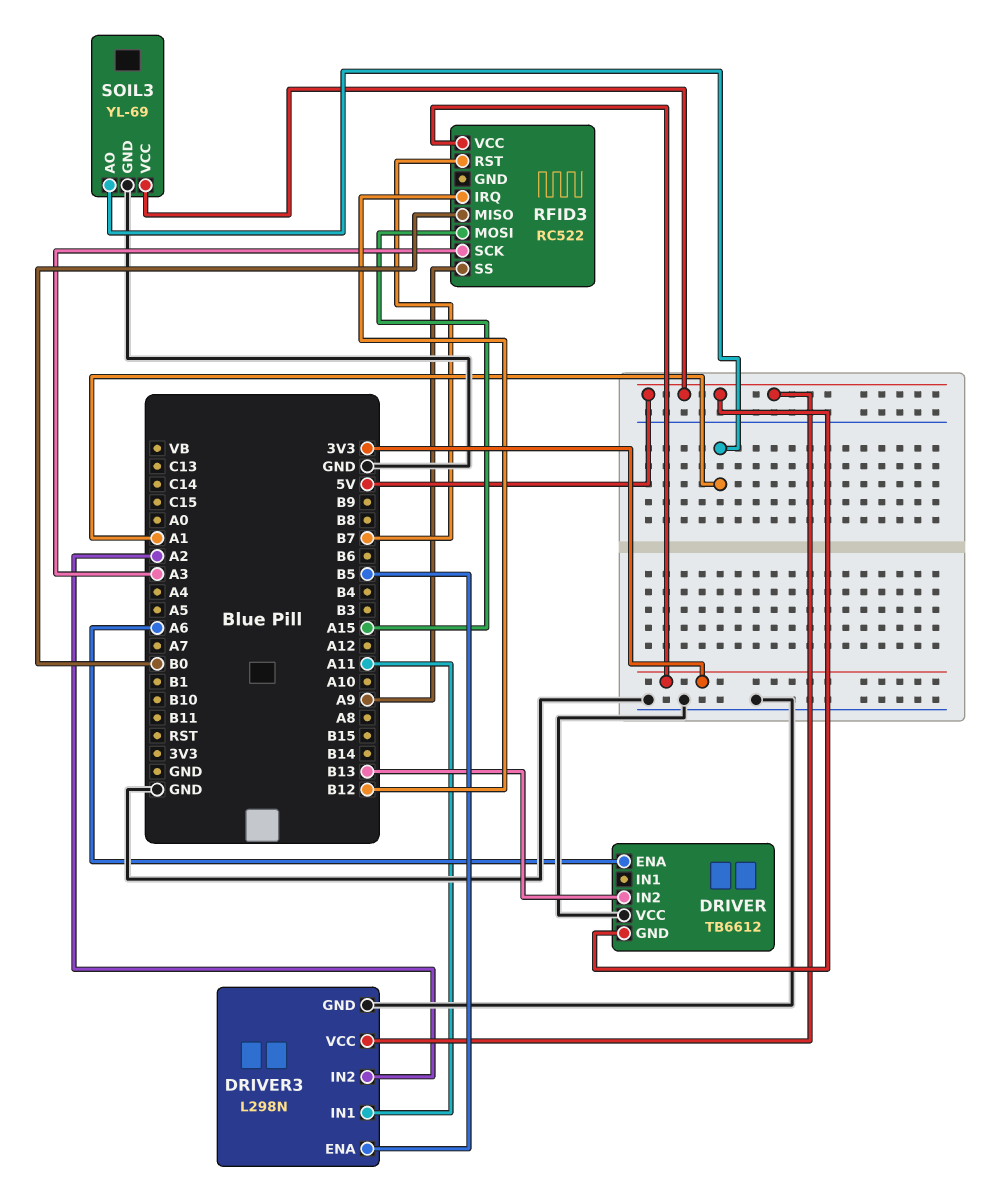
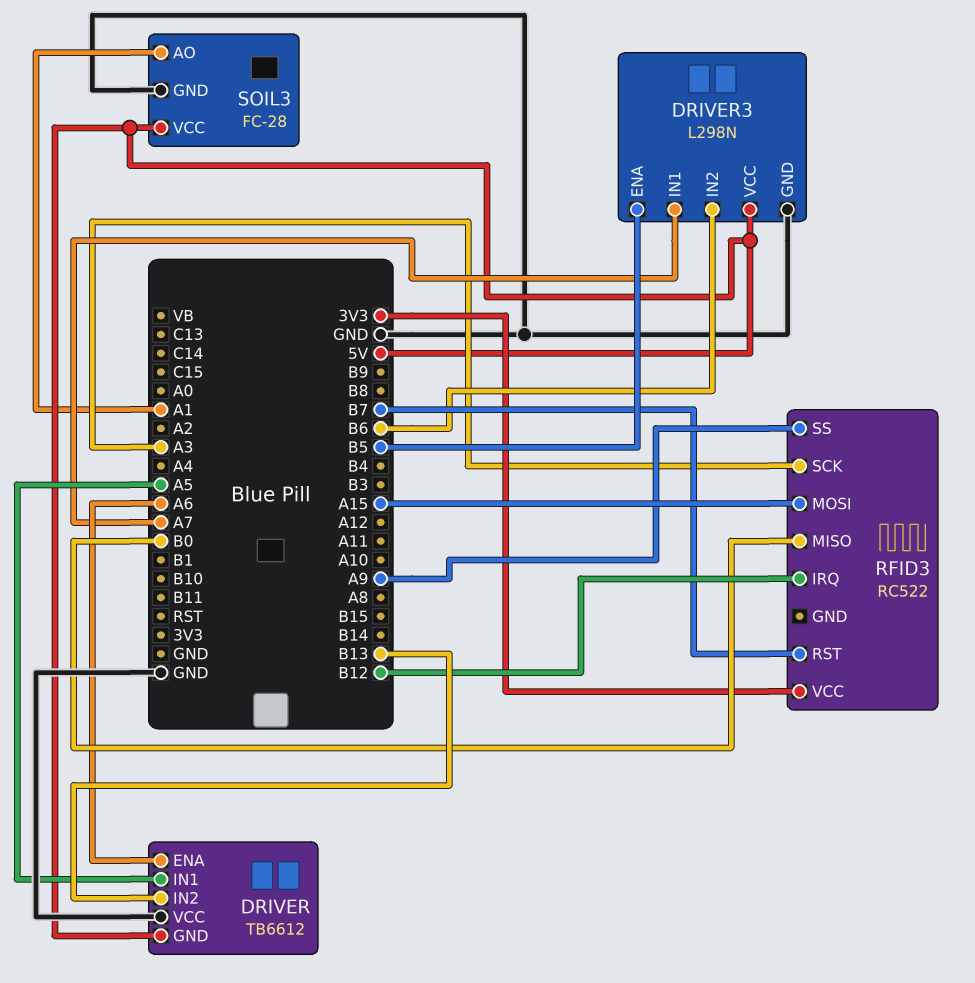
DRIVER pin IN1: none -> A5
DRIVER3 pin IN1: A11 -> A7
DRIVER3 pin IN2: A2 -> B6
SOIL3: YL-69 -> FC-28

